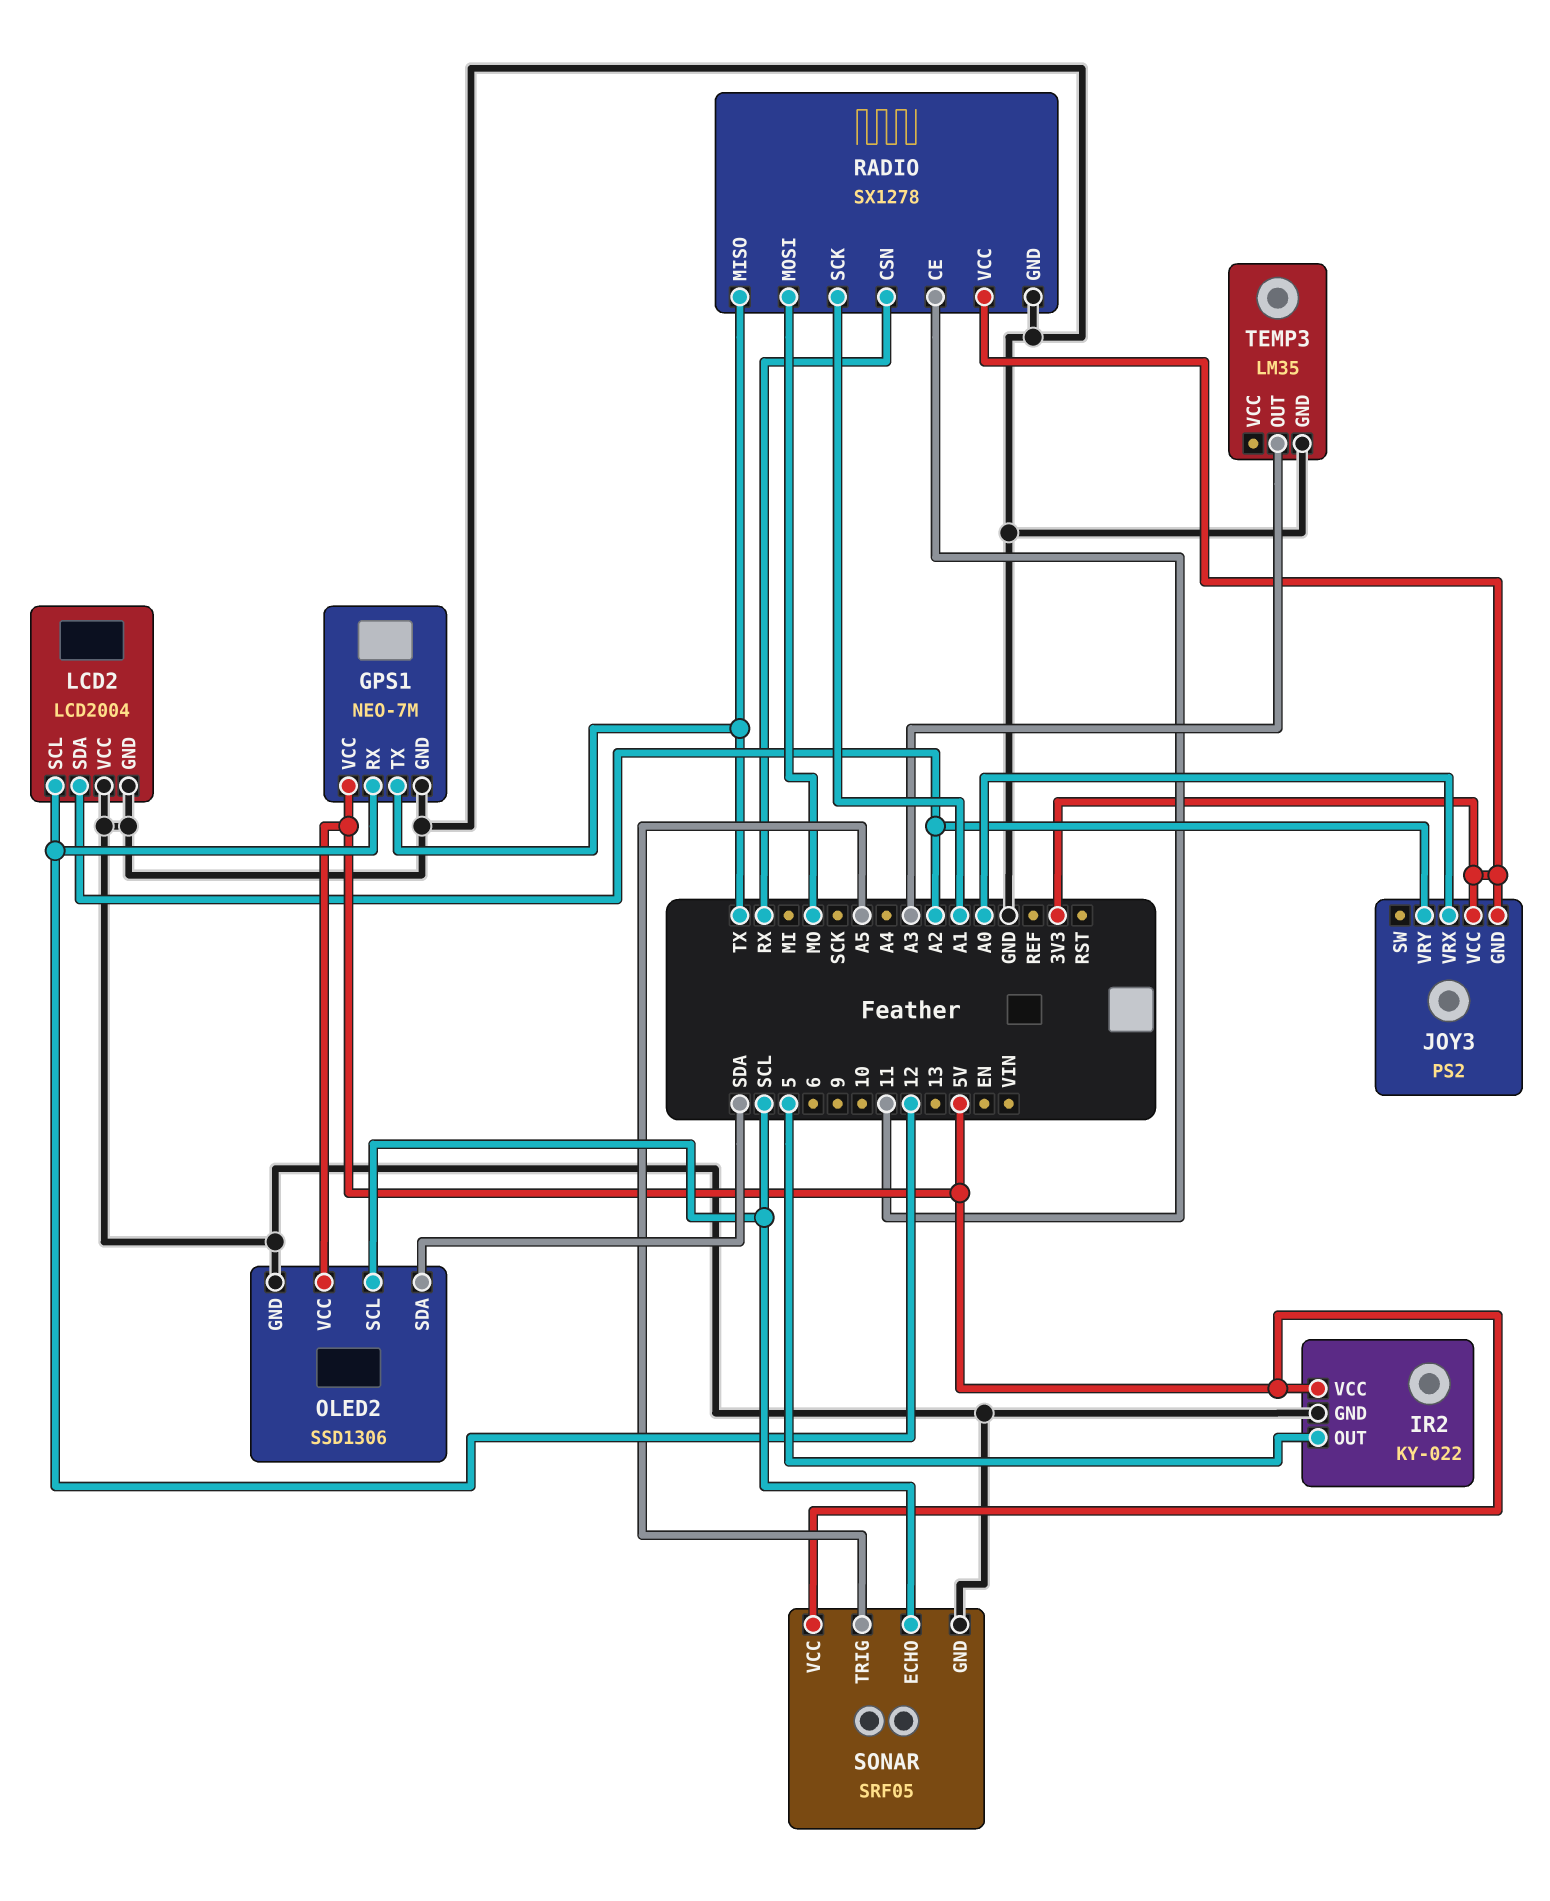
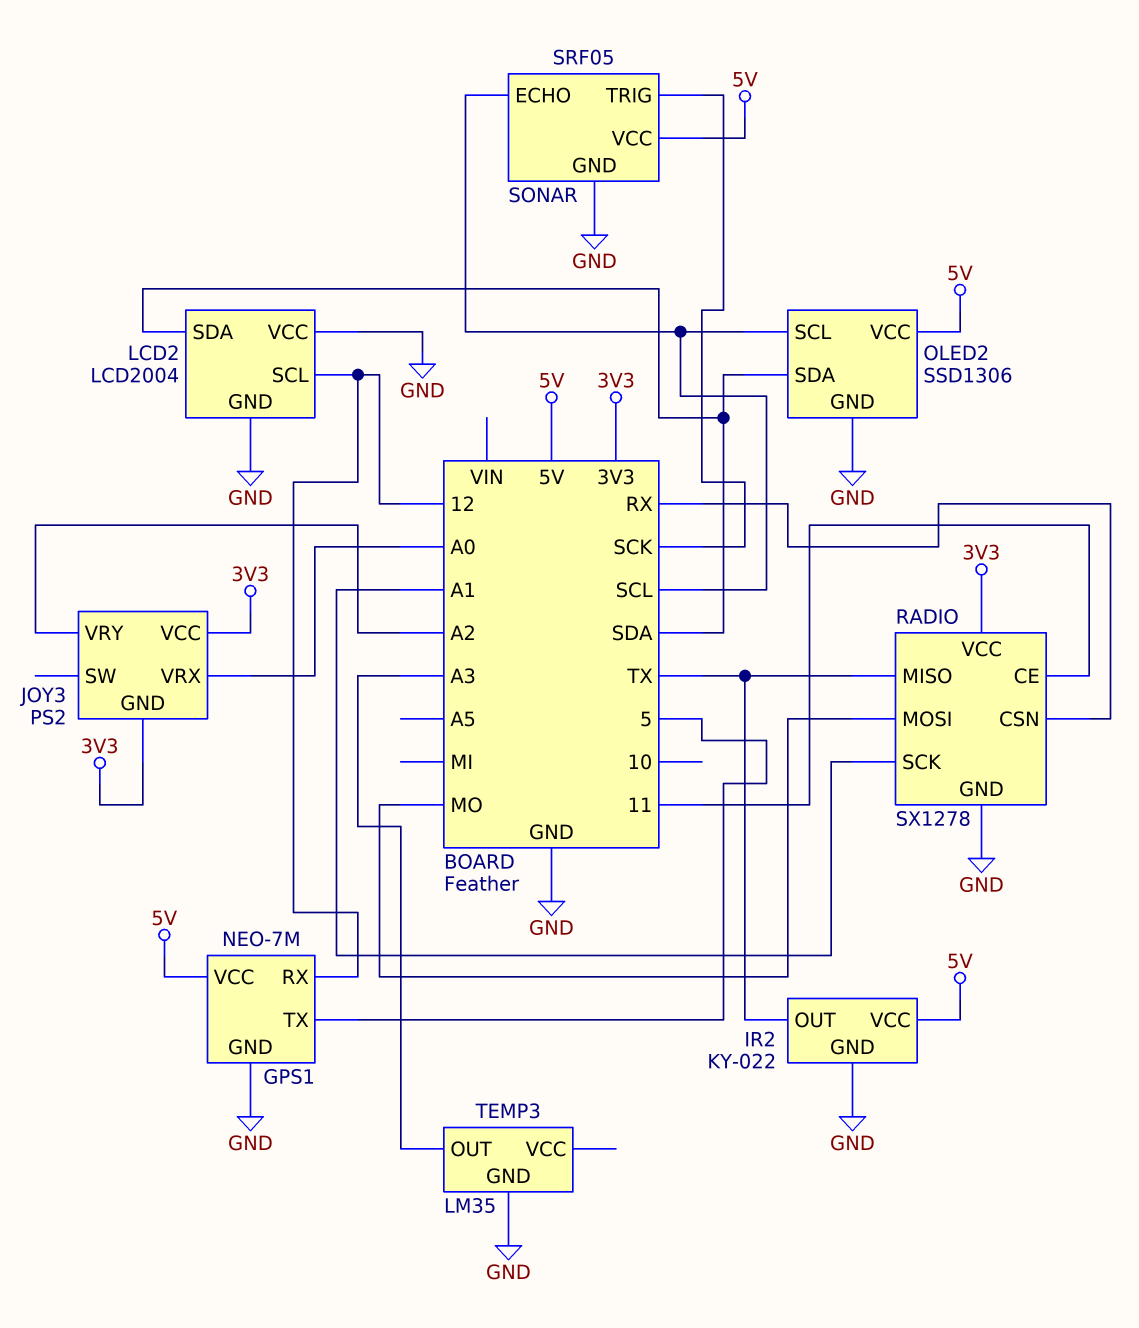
GPS1 pin TX: TX -> 5
IR2 pin OUT: 5 -> TX
LCD2 pin SDA: A2 -> SDA
SONAR pin TRIG: A5 -> SCK

